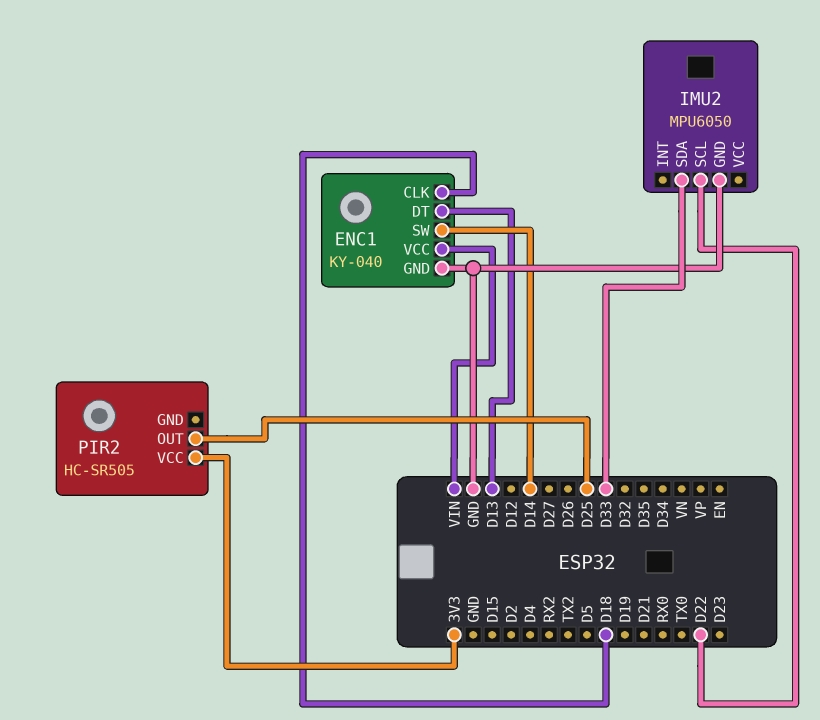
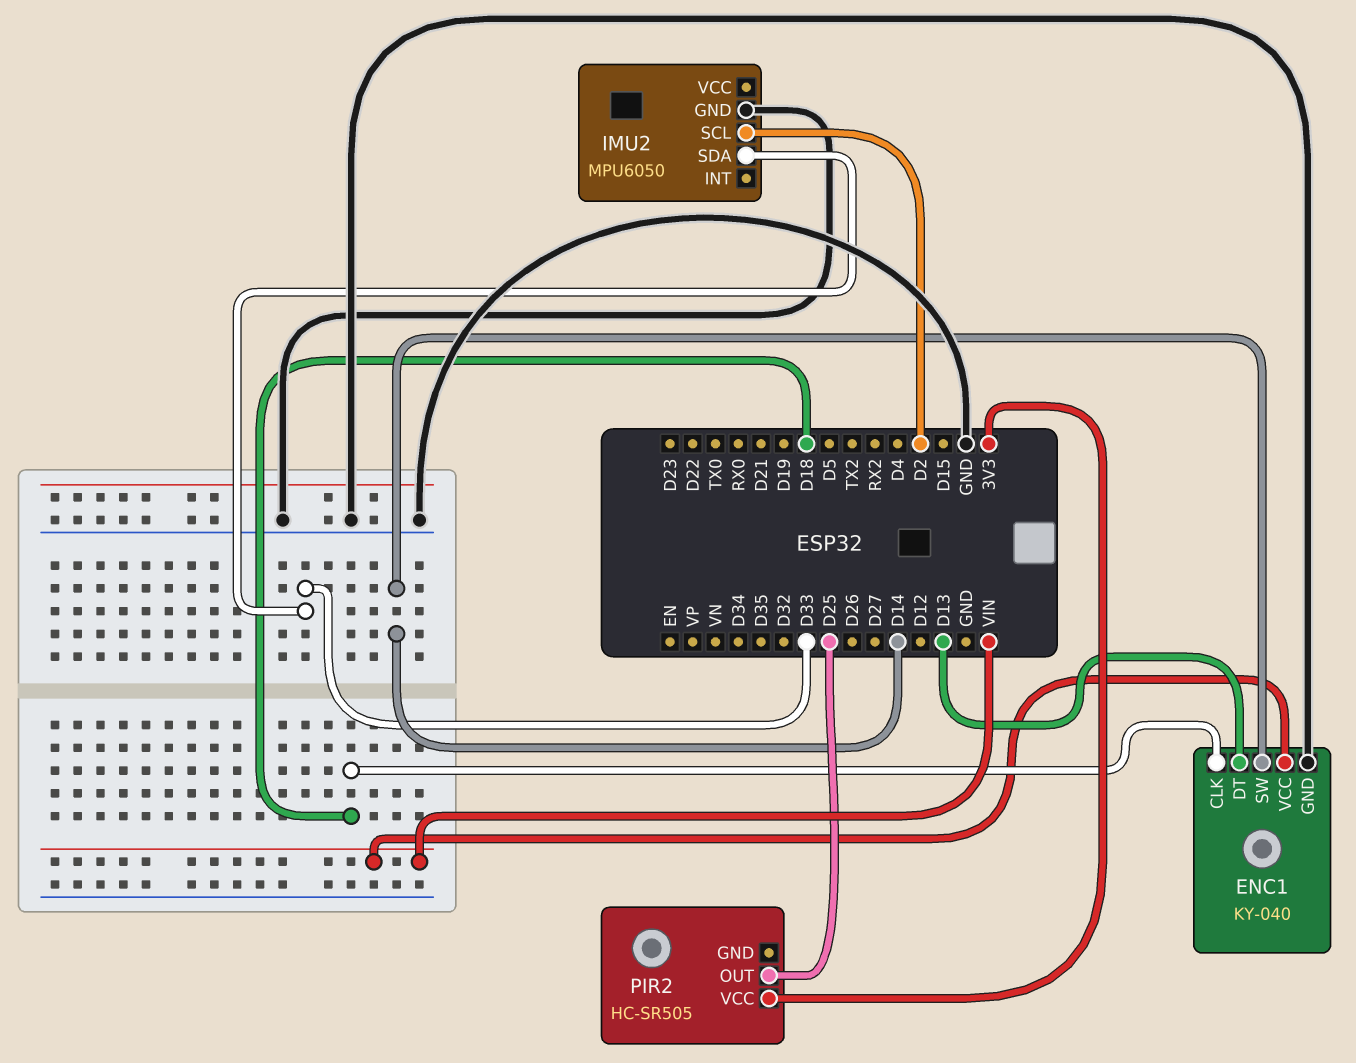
IMU2 pin SCL: D22 -> D2

